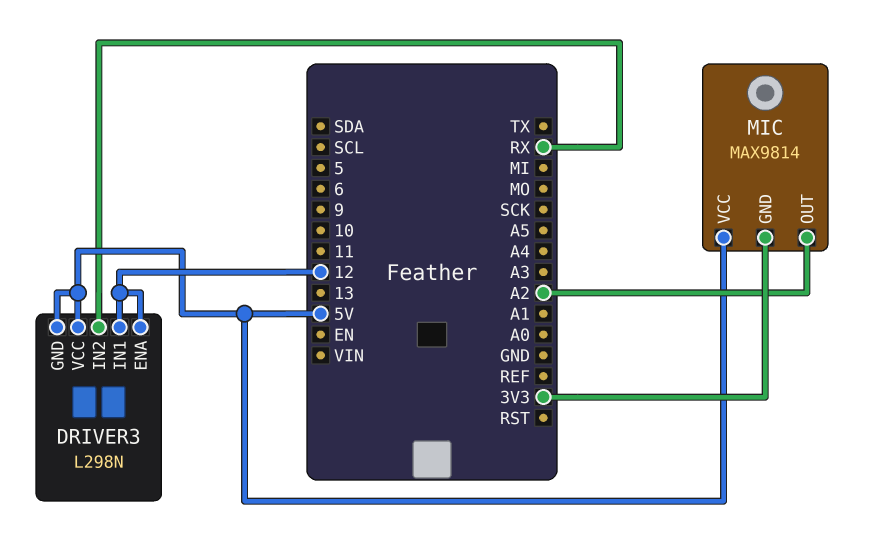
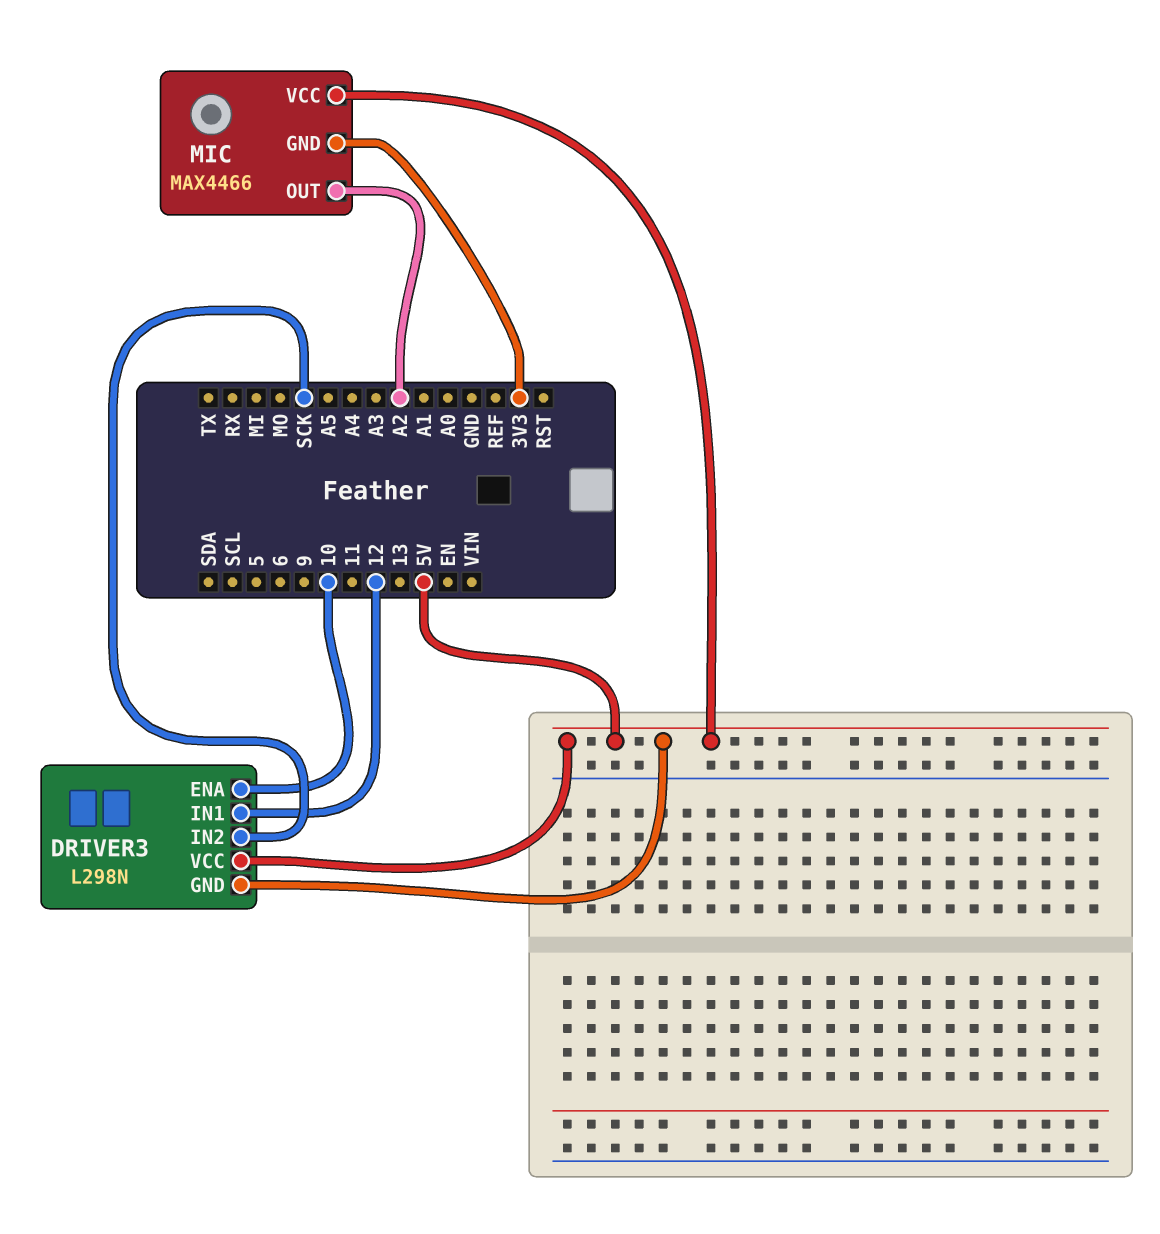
DRIVER3 pin ENA: 12 -> 10
DRIVER3 pin IN2: RX -> SCK
MIC: MAX9814 -> MAX4466

